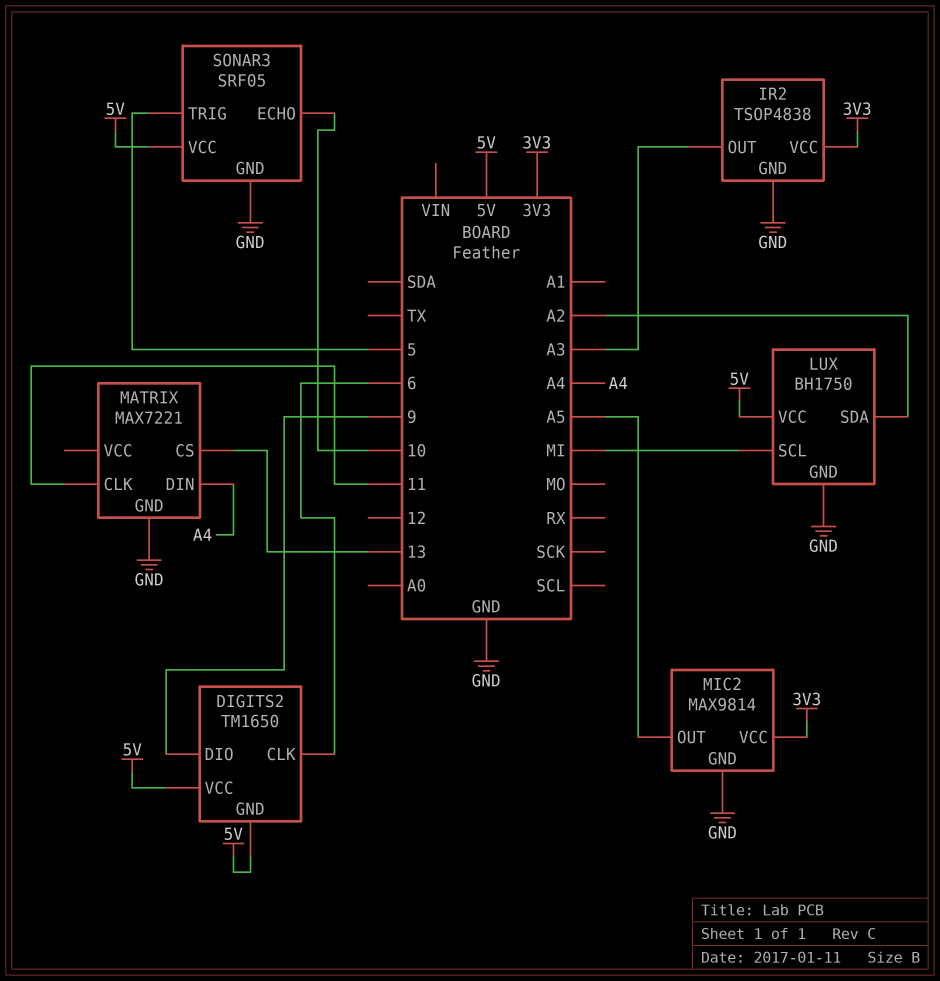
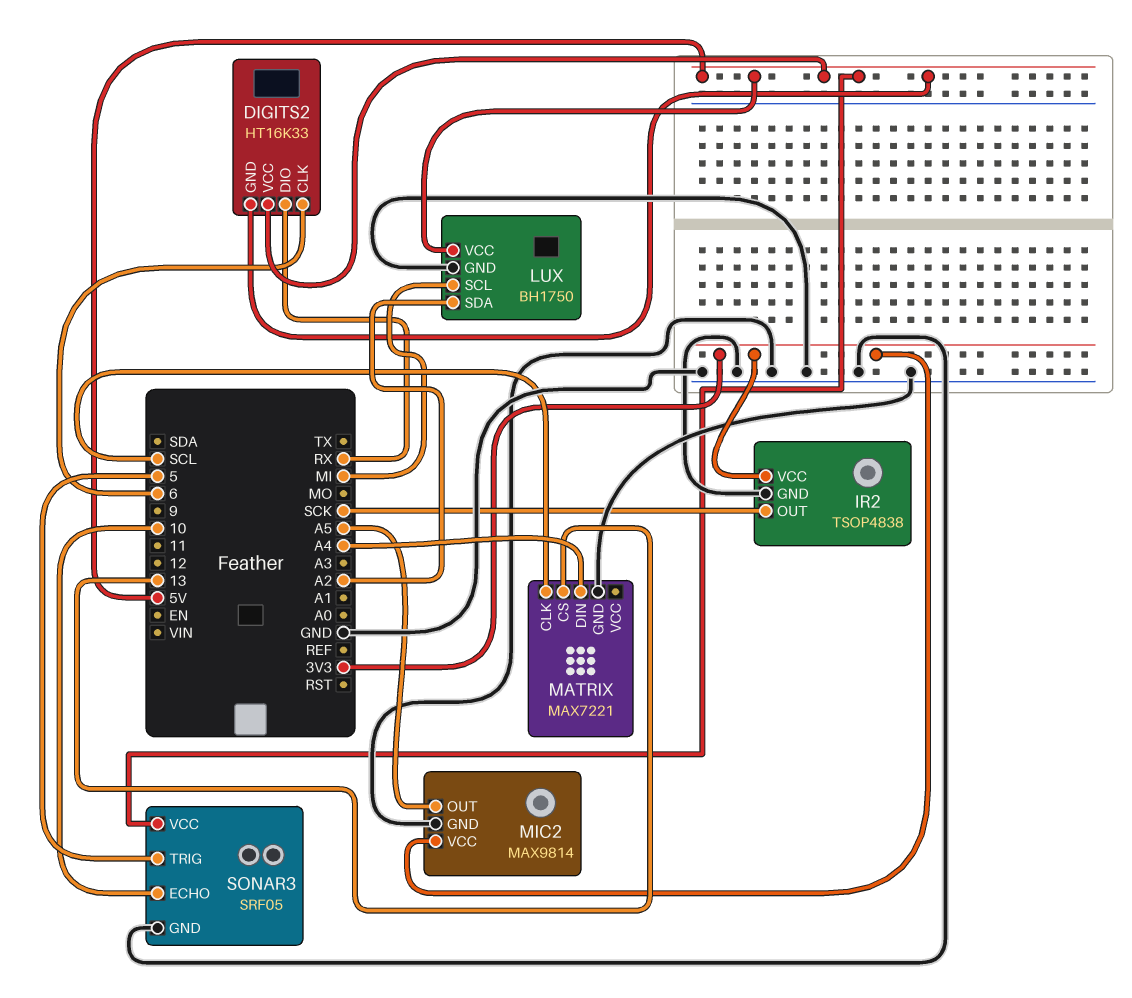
DIGITS2: TM1650 -> HT16K33
DIGITS2 pin DIO: 9 -> RX
IR2 pin OUT: A3 -> SCK
MATRIX pin CLK: 11 -> SCL

